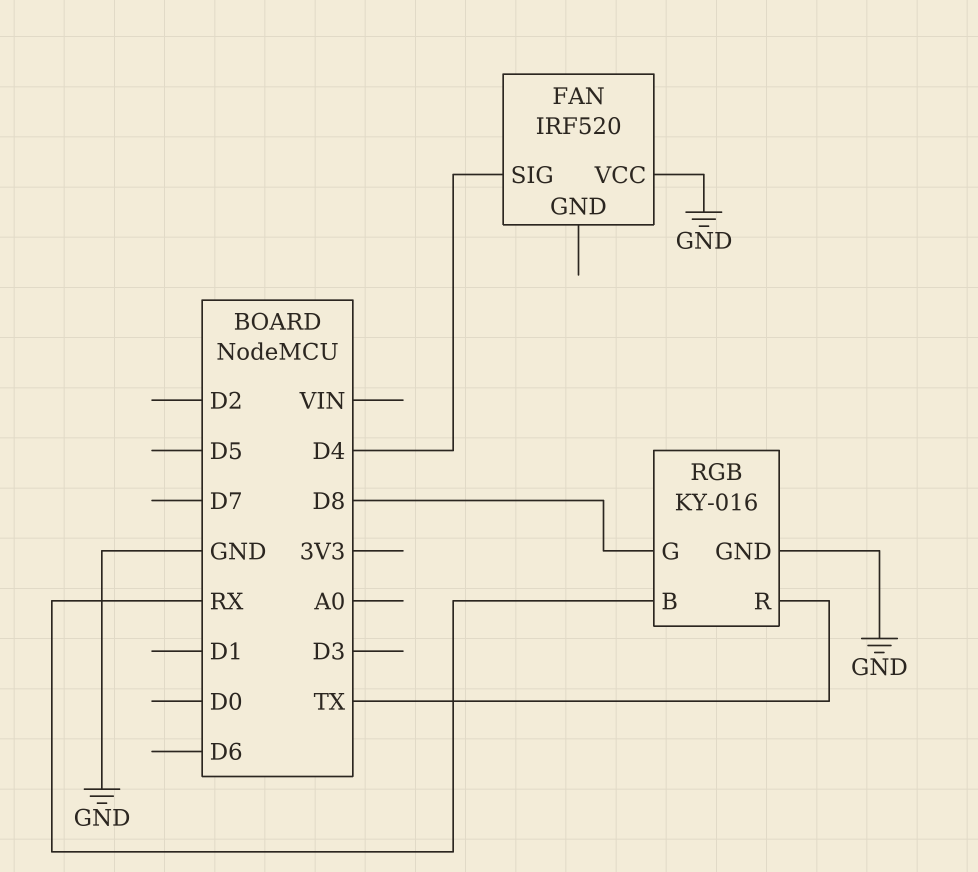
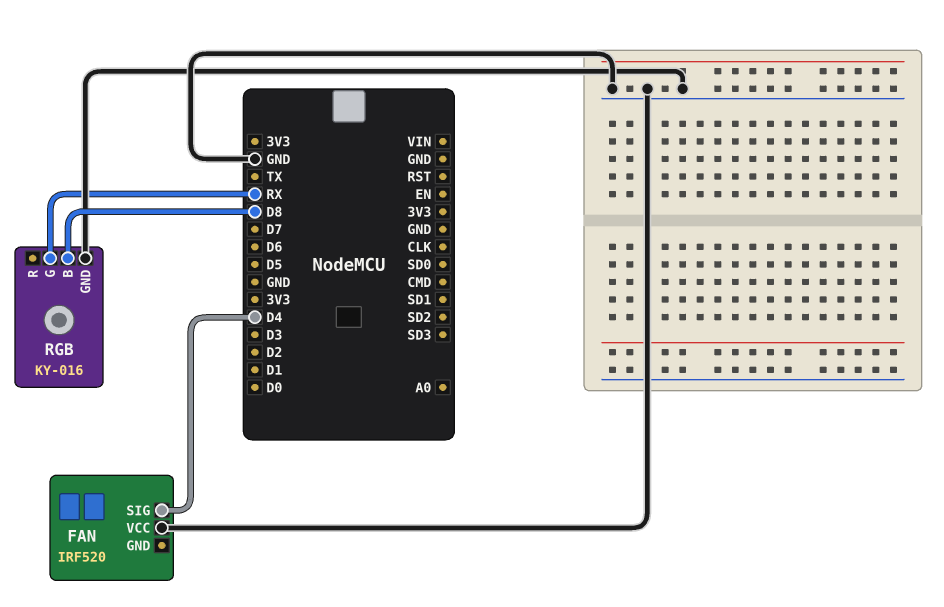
RGB pin B: RX -> D8
RGB pin G: D8 -> RX
RGB pin R: TX -> none

